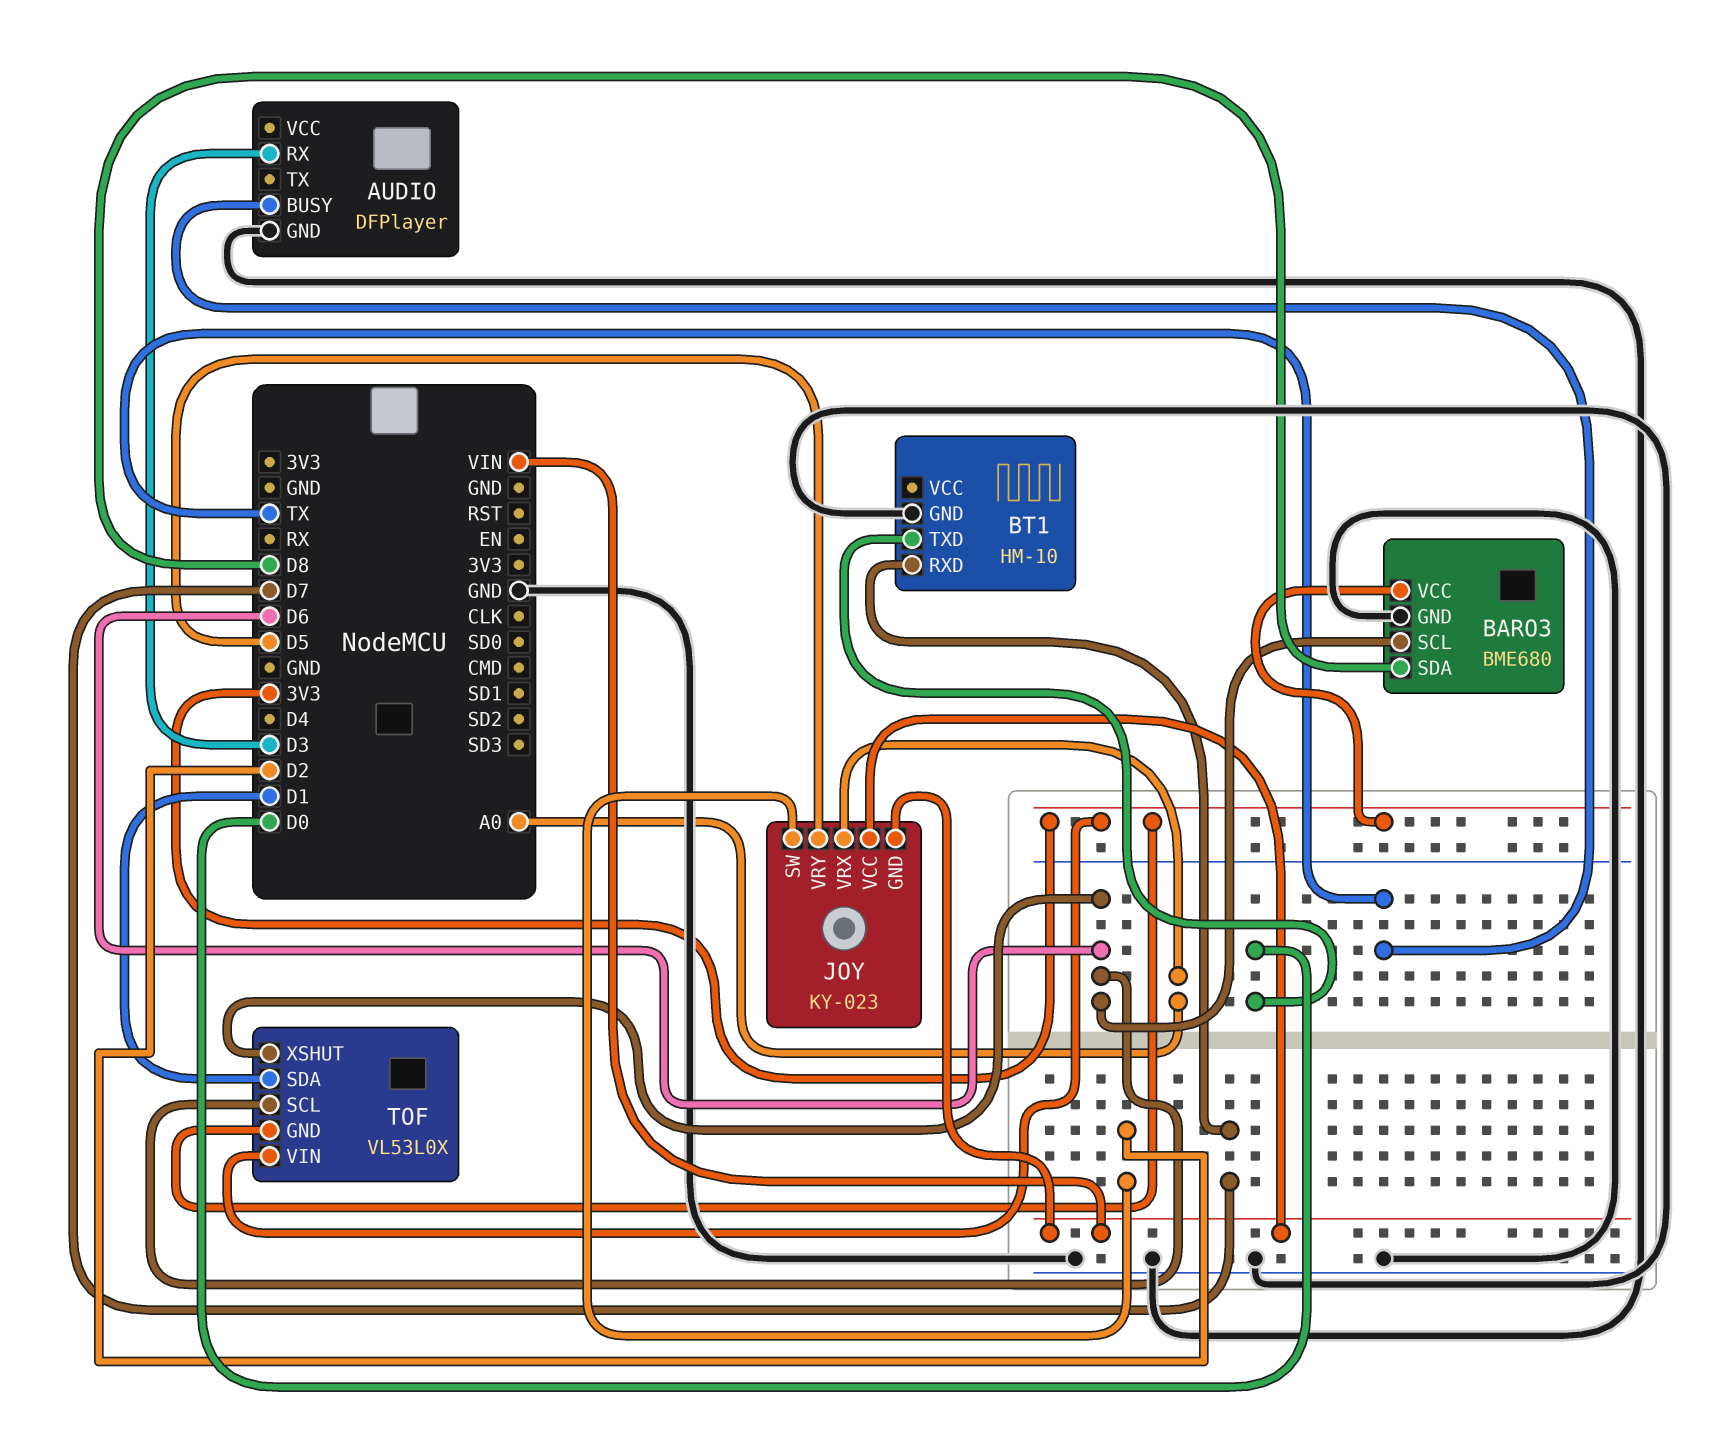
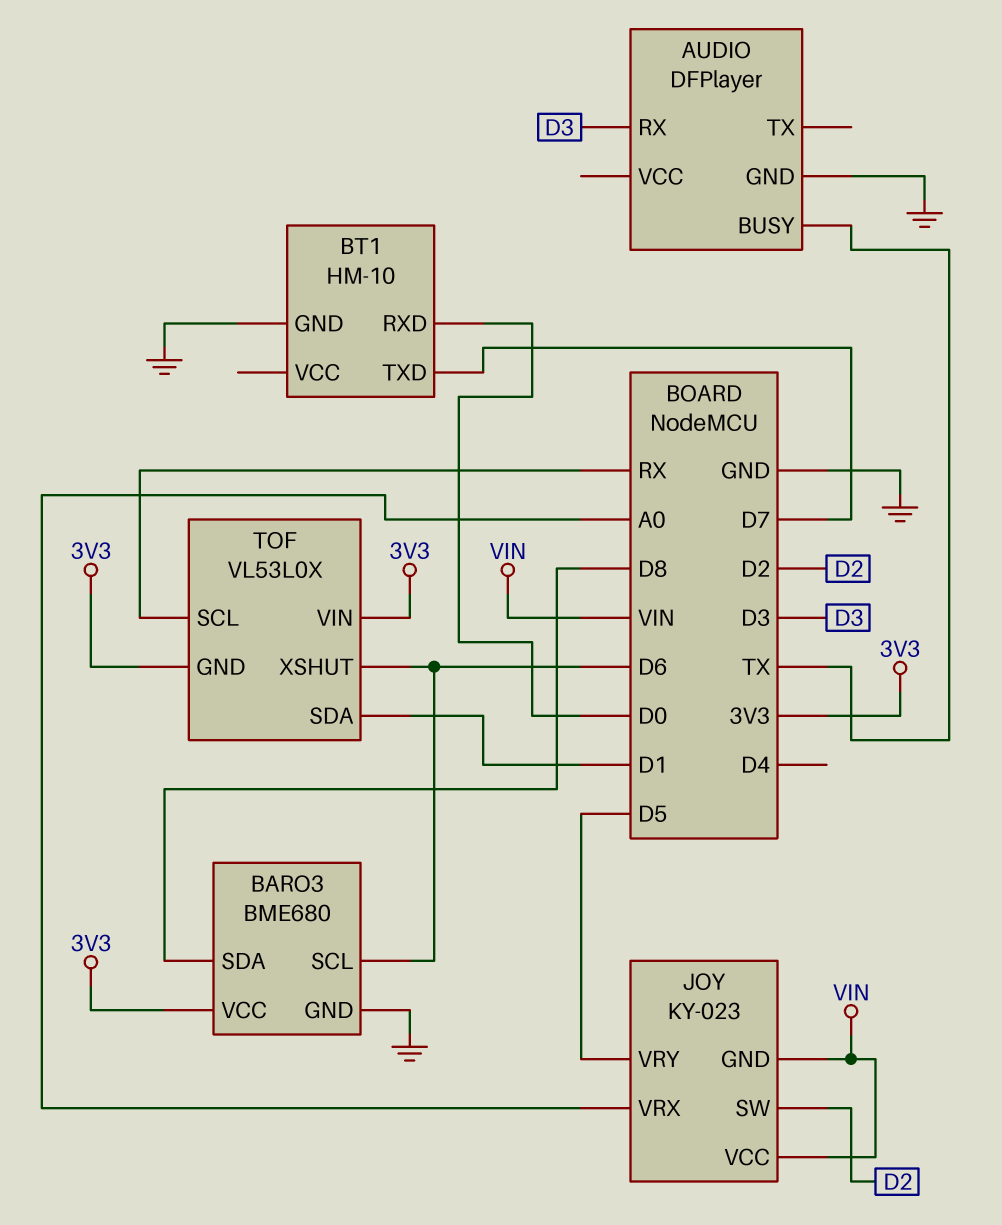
BT1 pin RXD: D7 -> D0
BT1 pin TXD: D0 -> D7
TOF pin SCL: D6 -> RX

